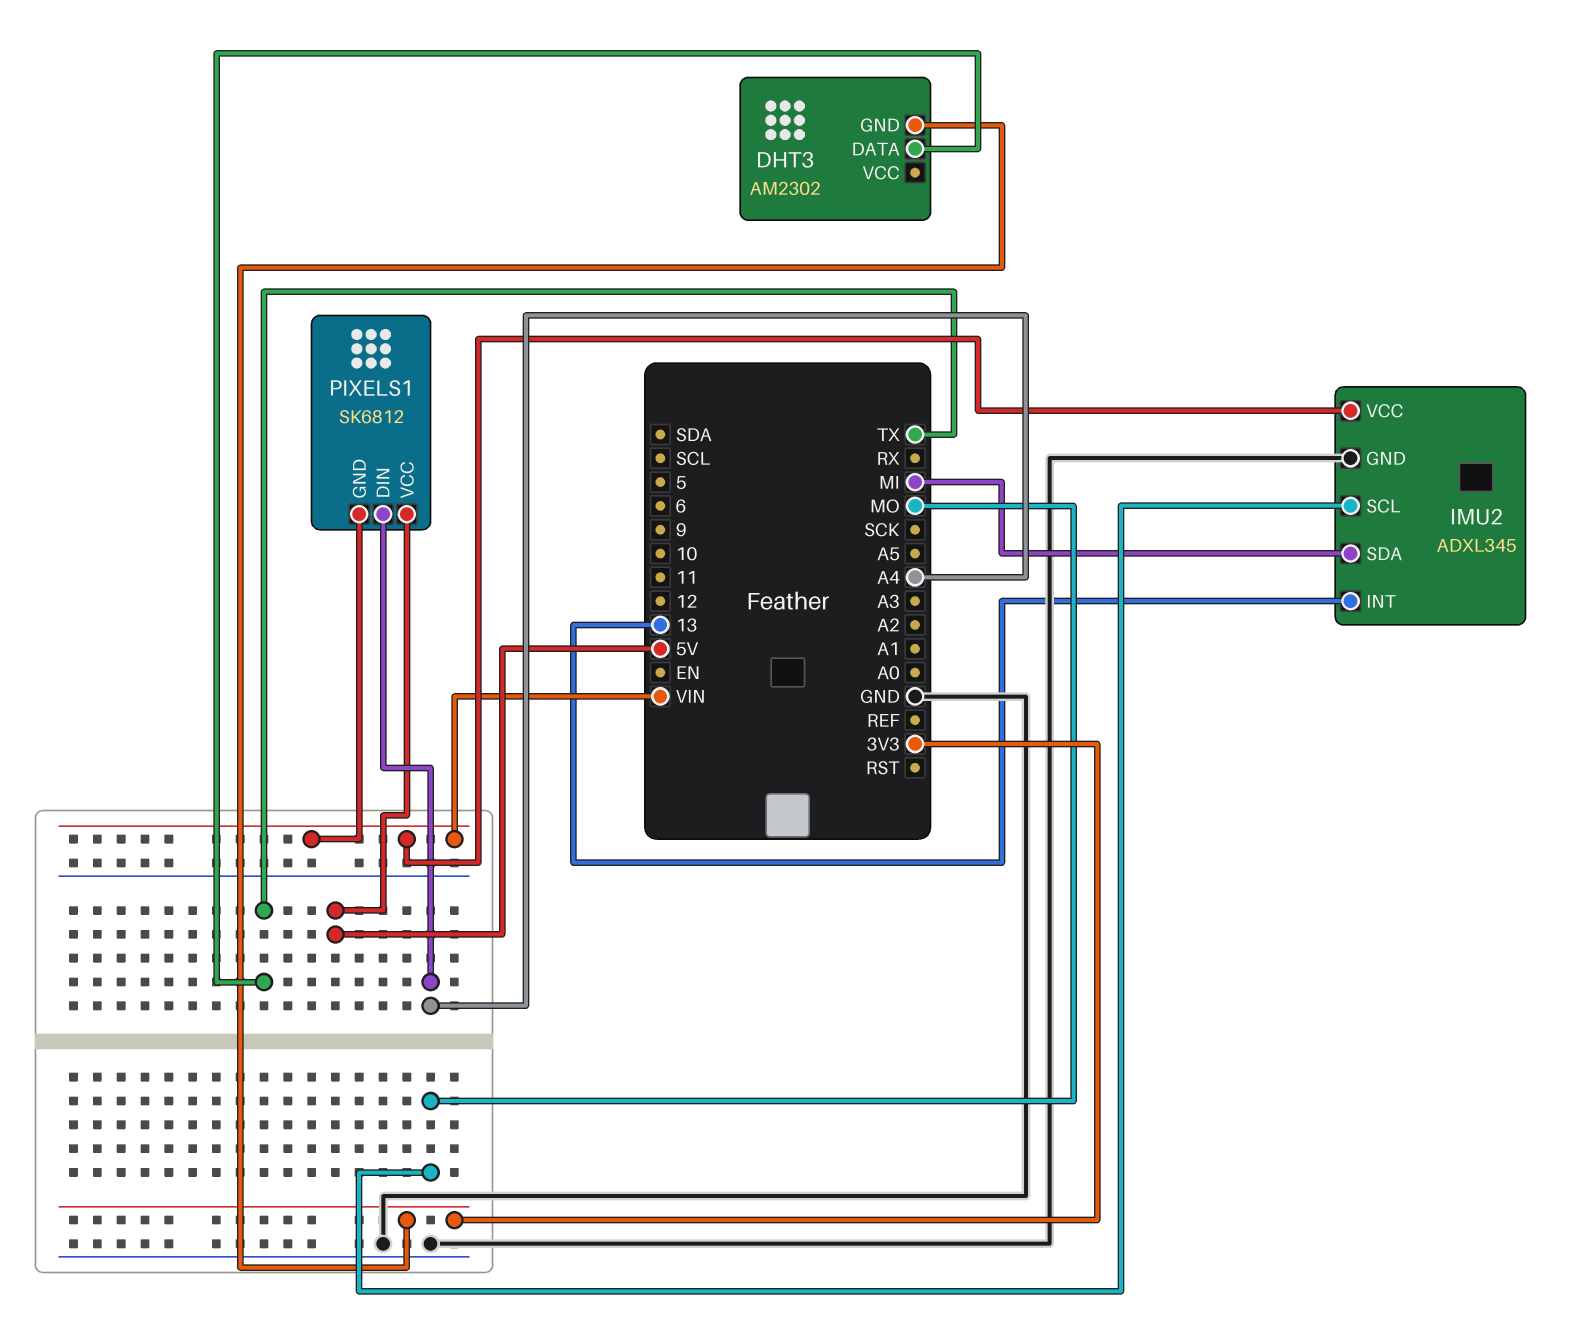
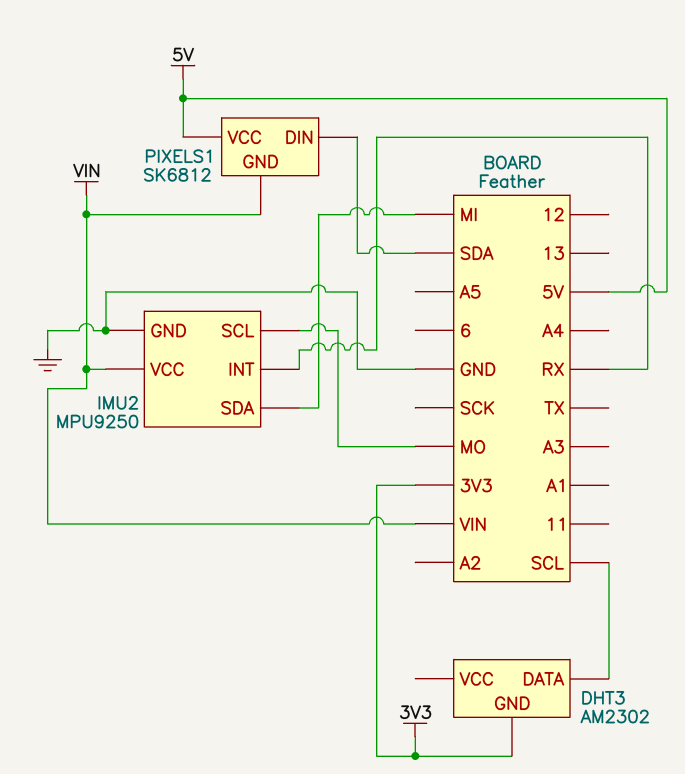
DHT3 pin DATA: TX -> SCL
IMU2: ADXL345 -> MPU9250
IMU2 pin INT: 13 -> RX
PIXELS1 pin DIN: A4 -> SDA

